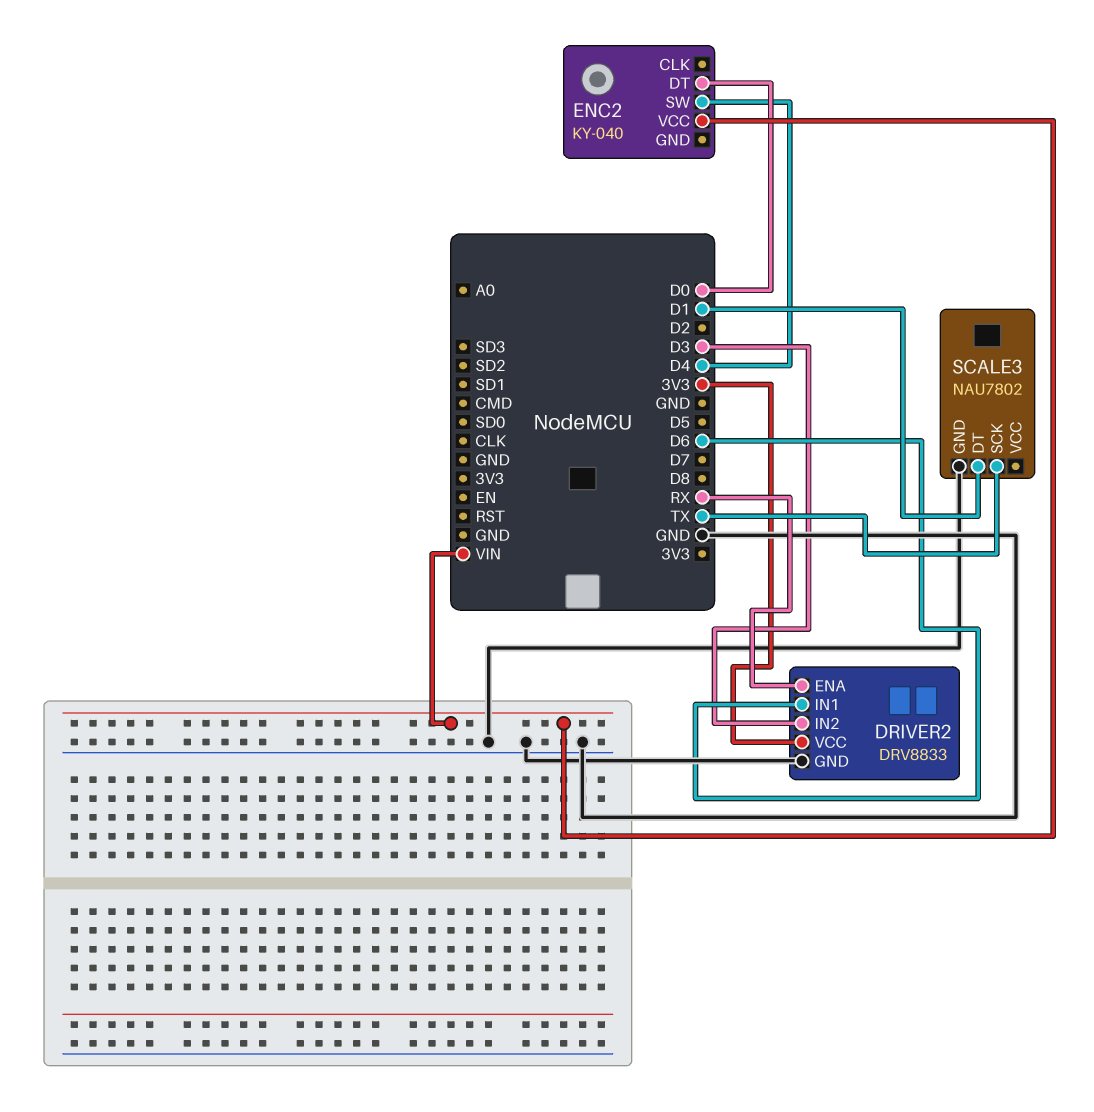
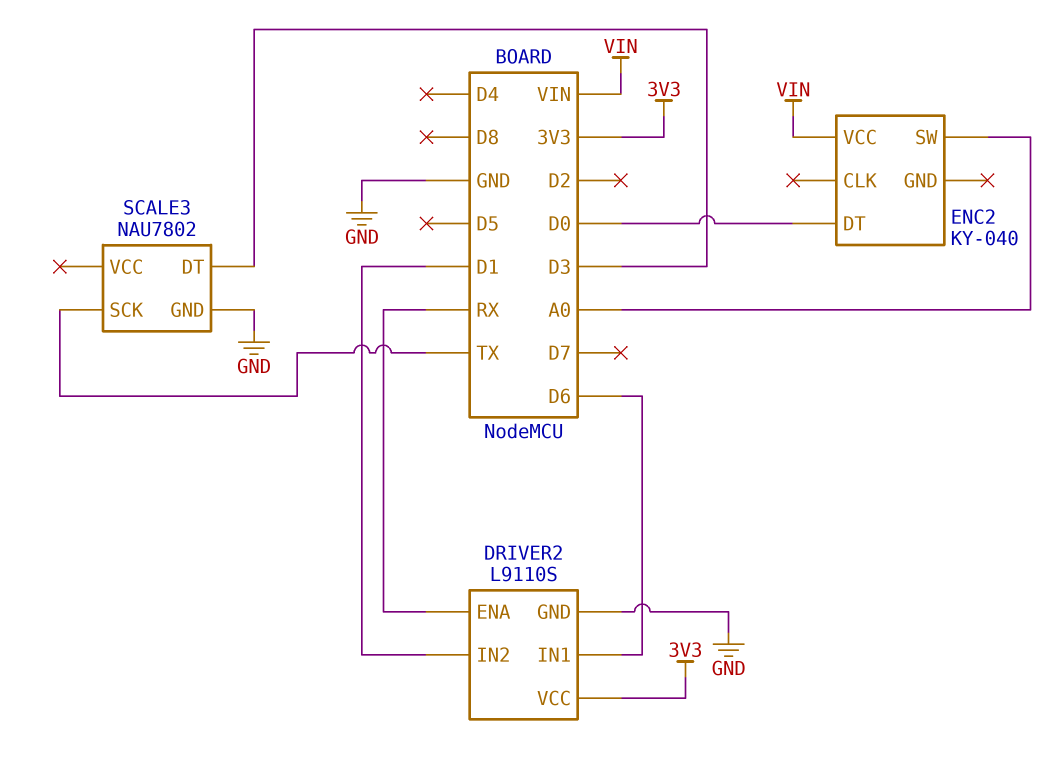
DRIVER2: DRV8833 -> L9110S
DRIVER2 pin IN2: D3 -> D1
ENC2 pin SW: D4 -> A0
SCALE3 pin DT: D1 -> D3

